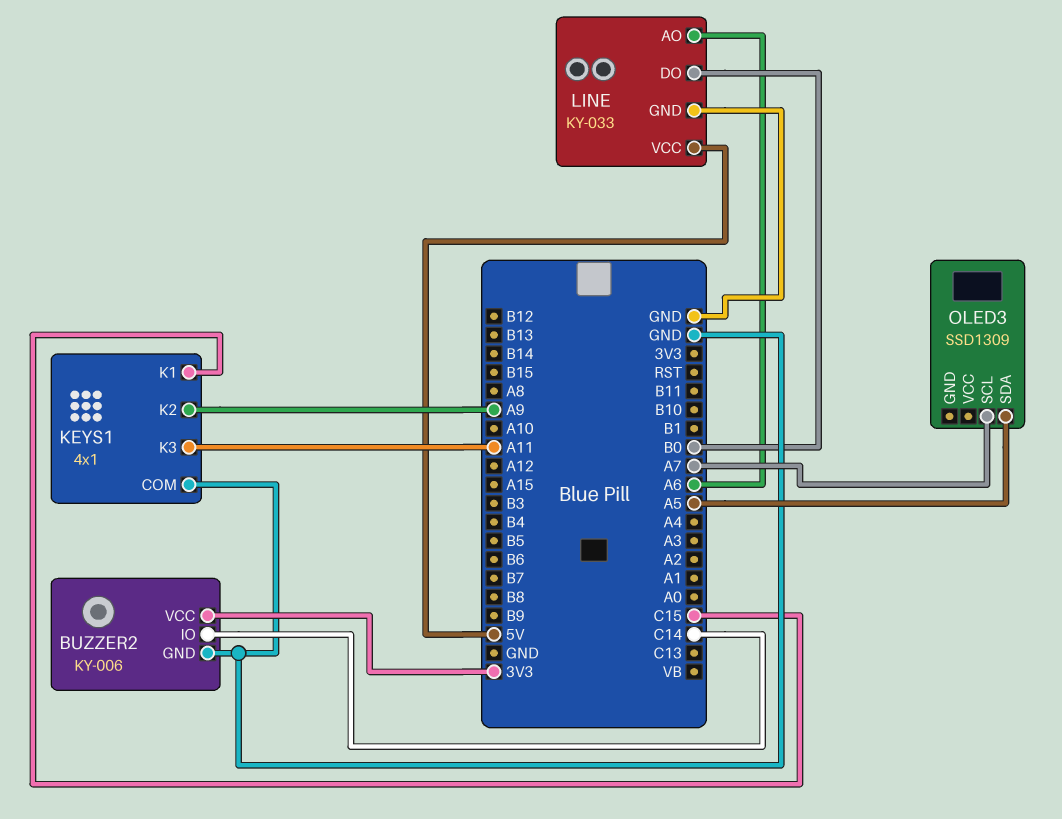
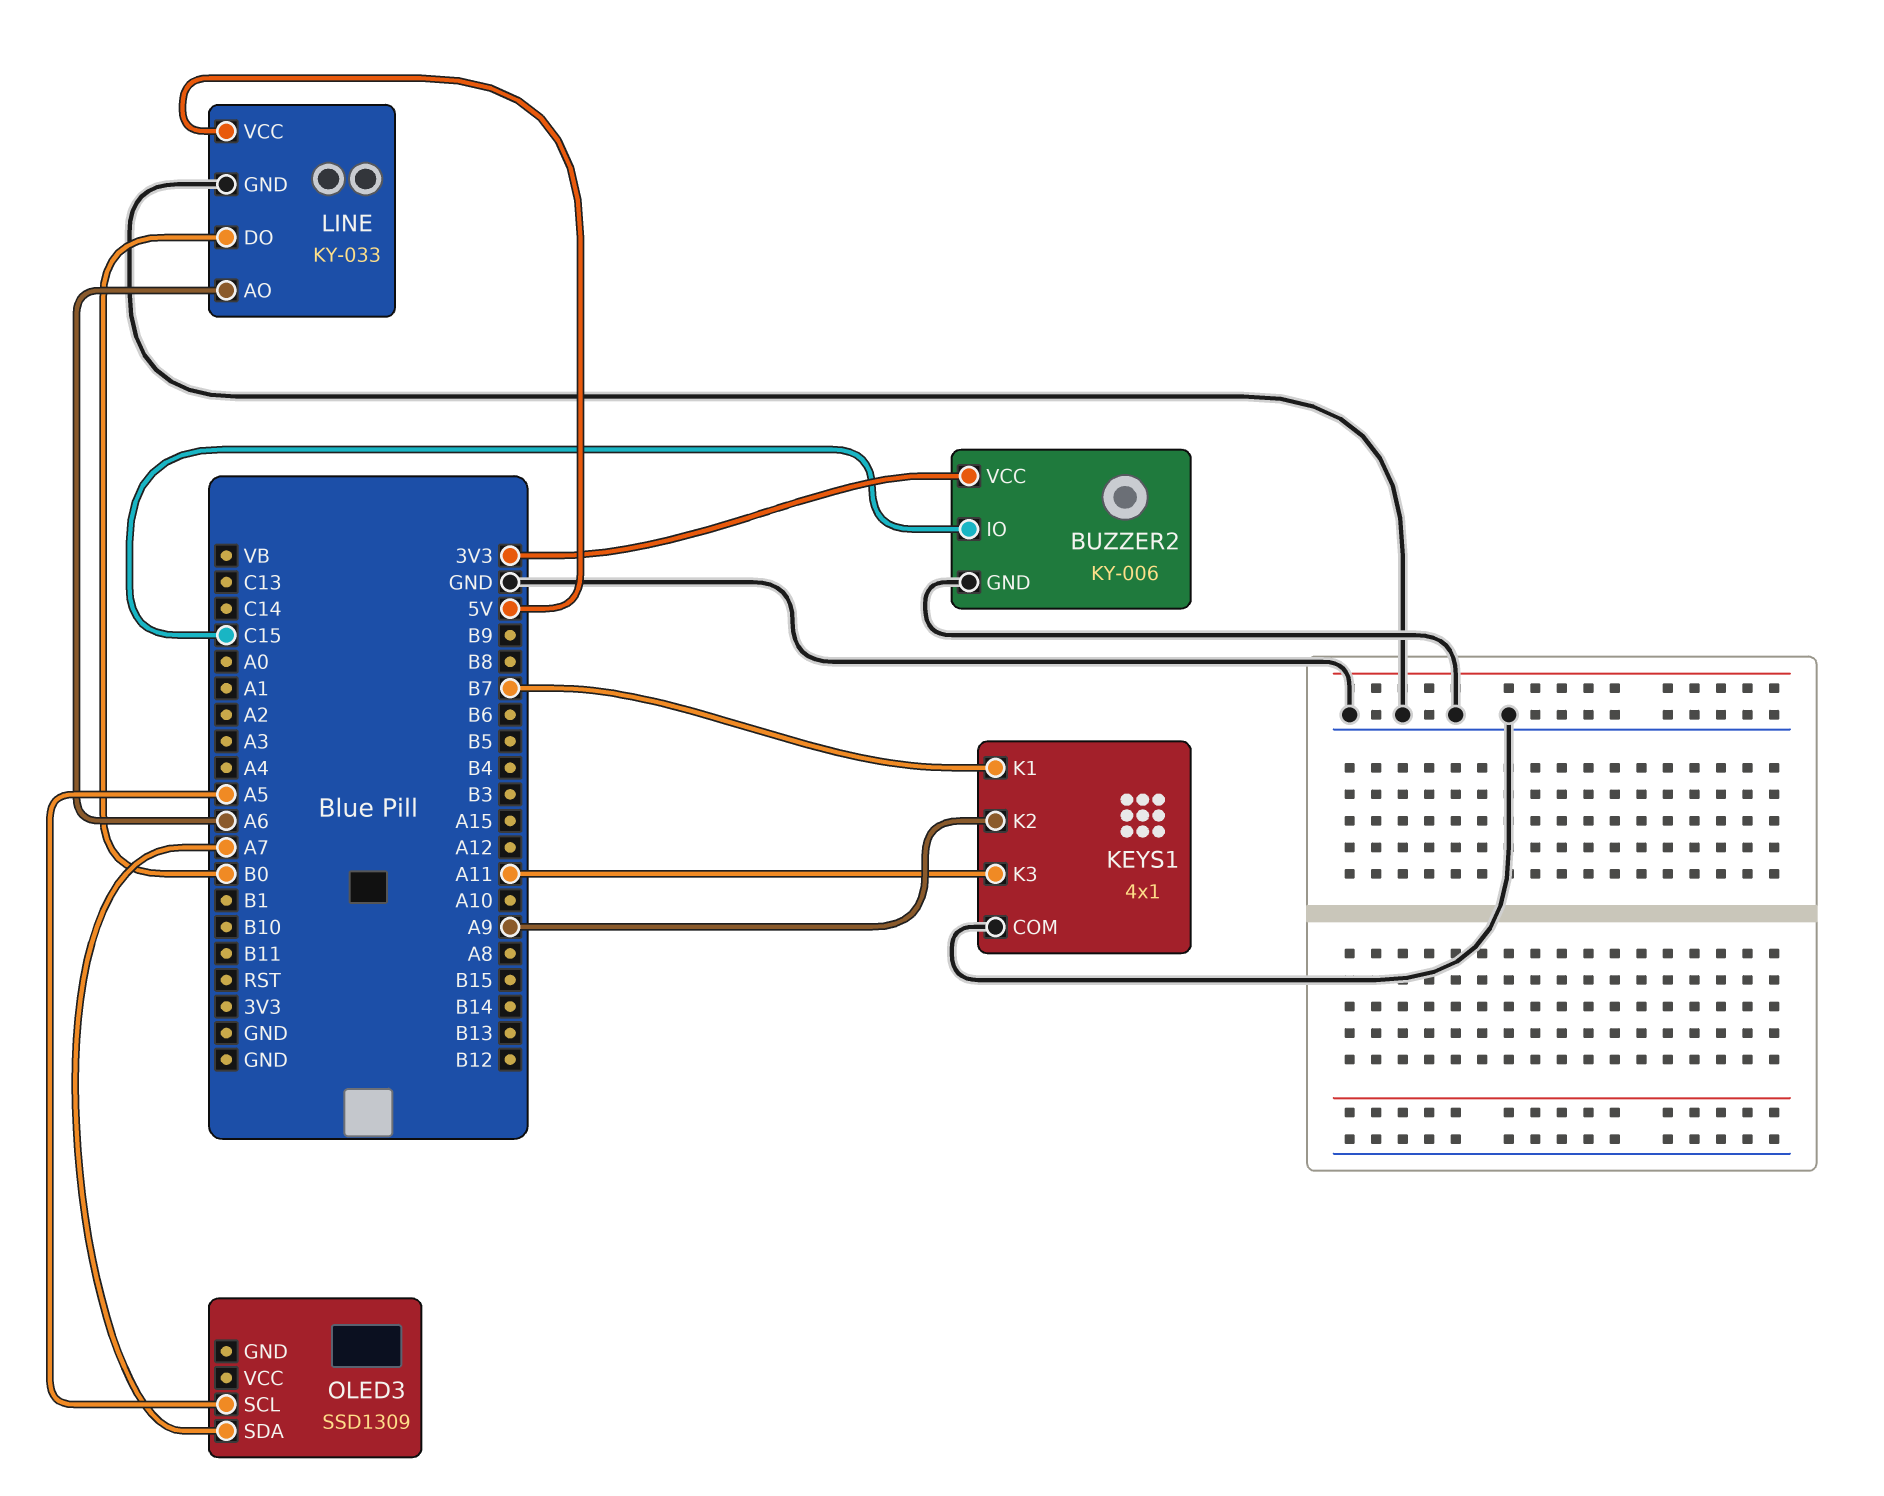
BUZZER2 pin IO: C14 -> C15
KEYS1 pin K1: C15 -> B7
OLED3 pin SCL: A7 -> A5
OLED3 pin SDA: A5 -> A7

